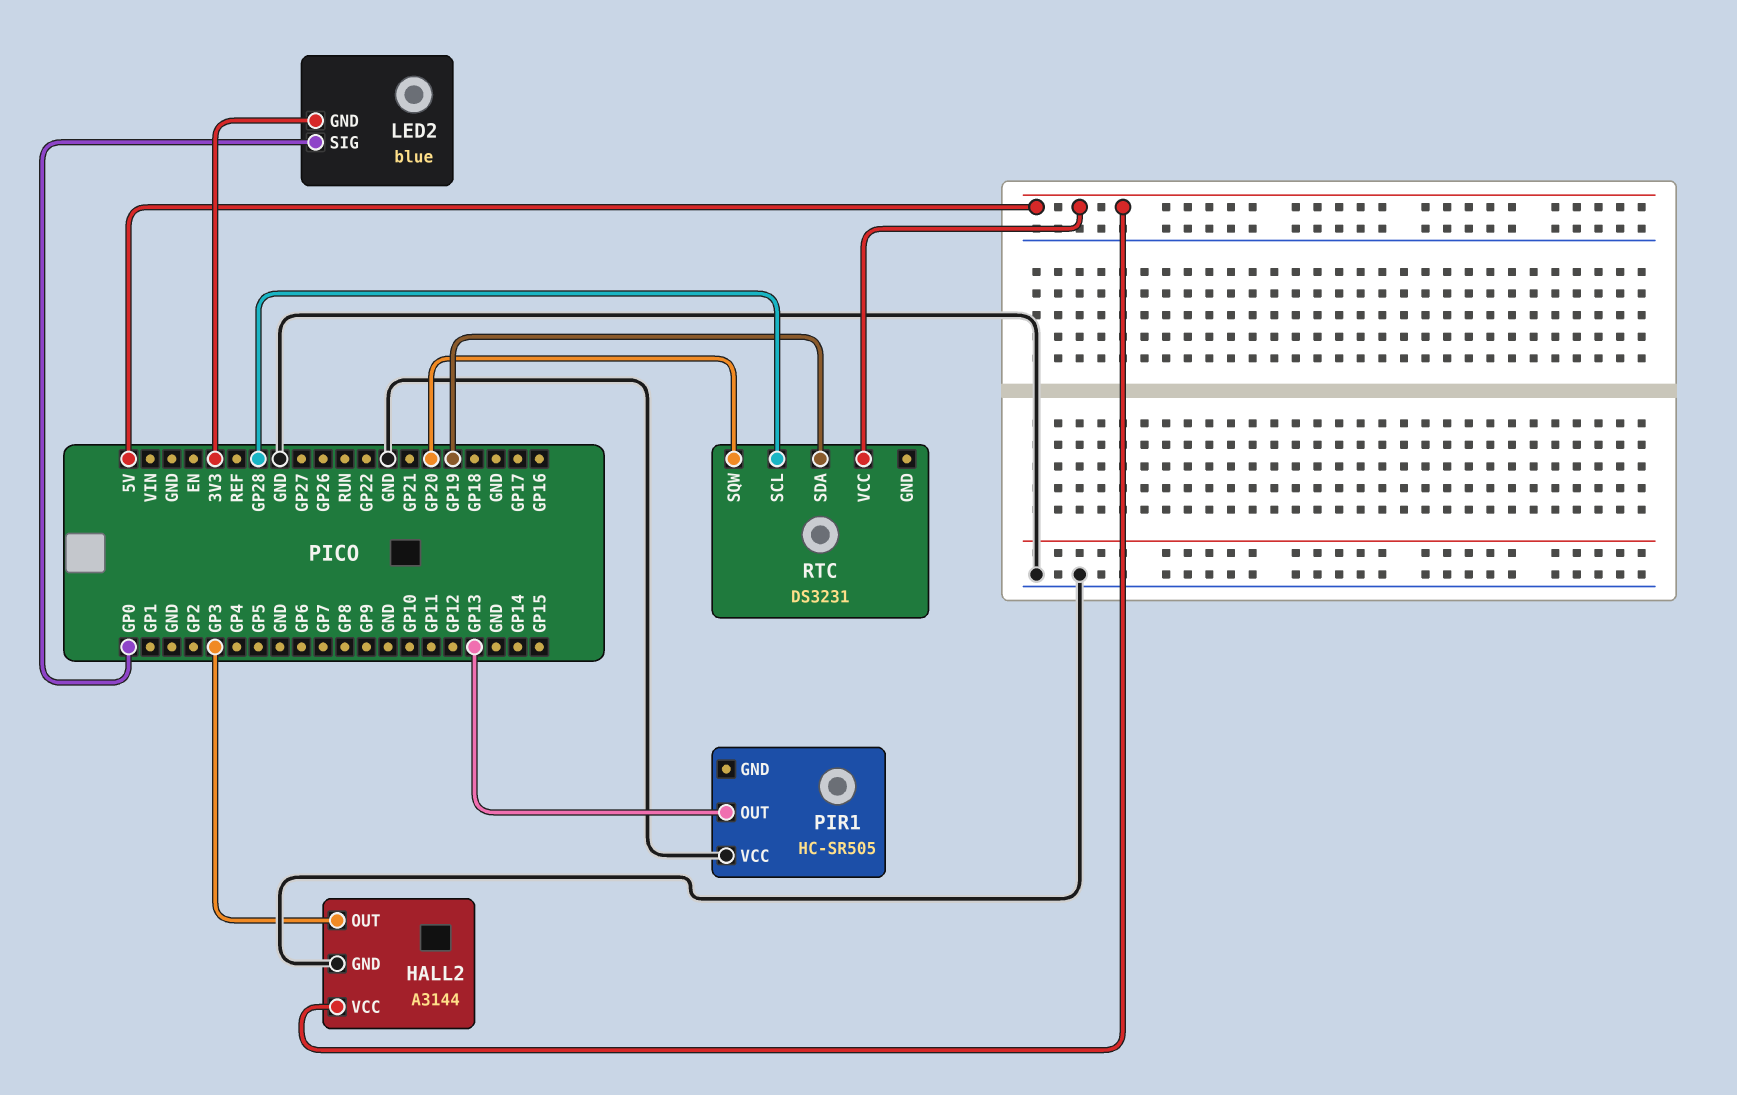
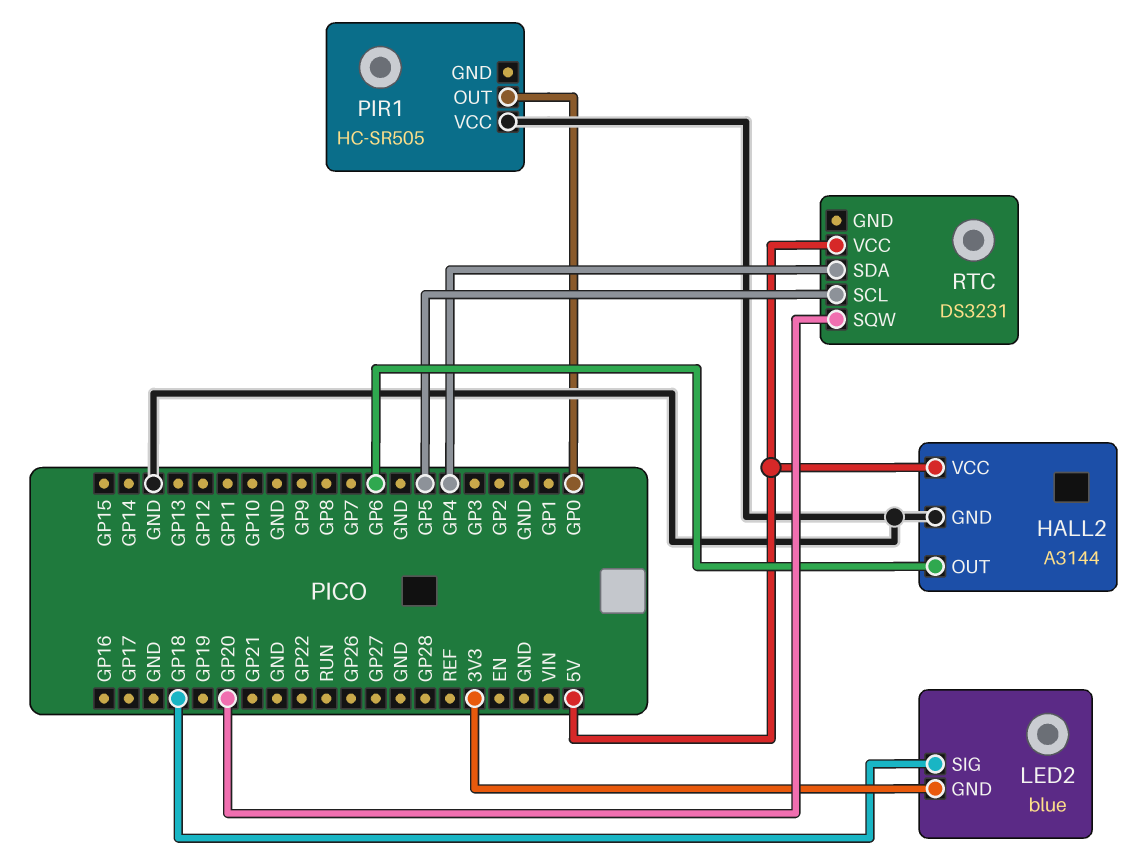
HALL2 pin OUT: GP3 -> GP6
LED2 pin SIG: GP0 -> GP18
PIR1 pin OUT: GP13 -> GP0
RTC pin SCL: GP28 -> GP5
RTC pin SDA: GP19 -> GP4

